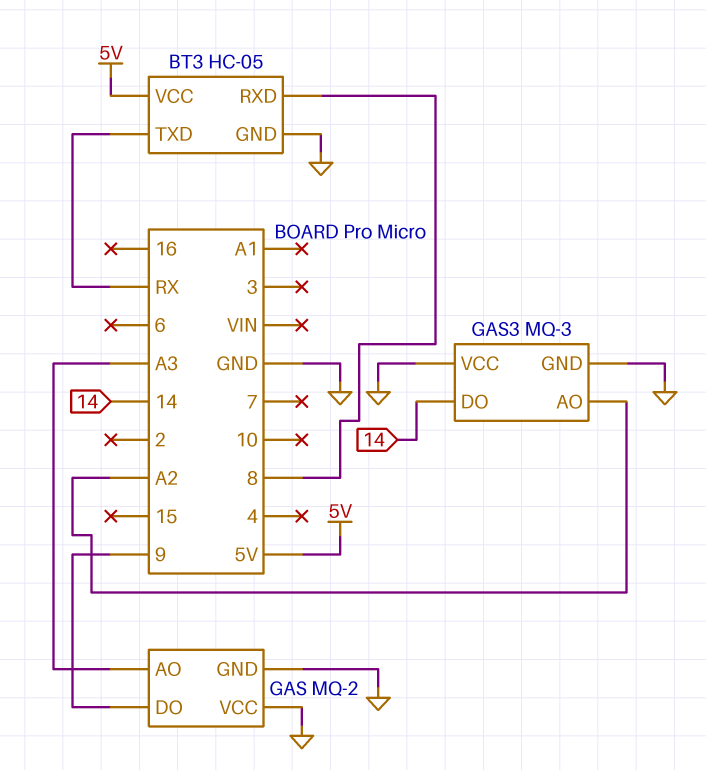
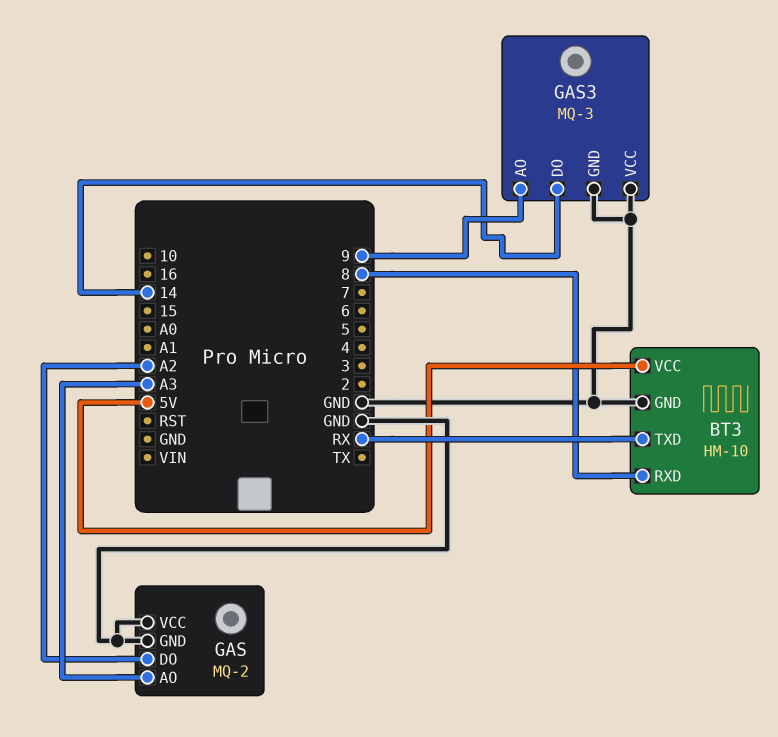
BT3: HC-05 -> HM-10
GAS pin DO: 9 -> A2
GAS3 pin AO: A2 -> 9

